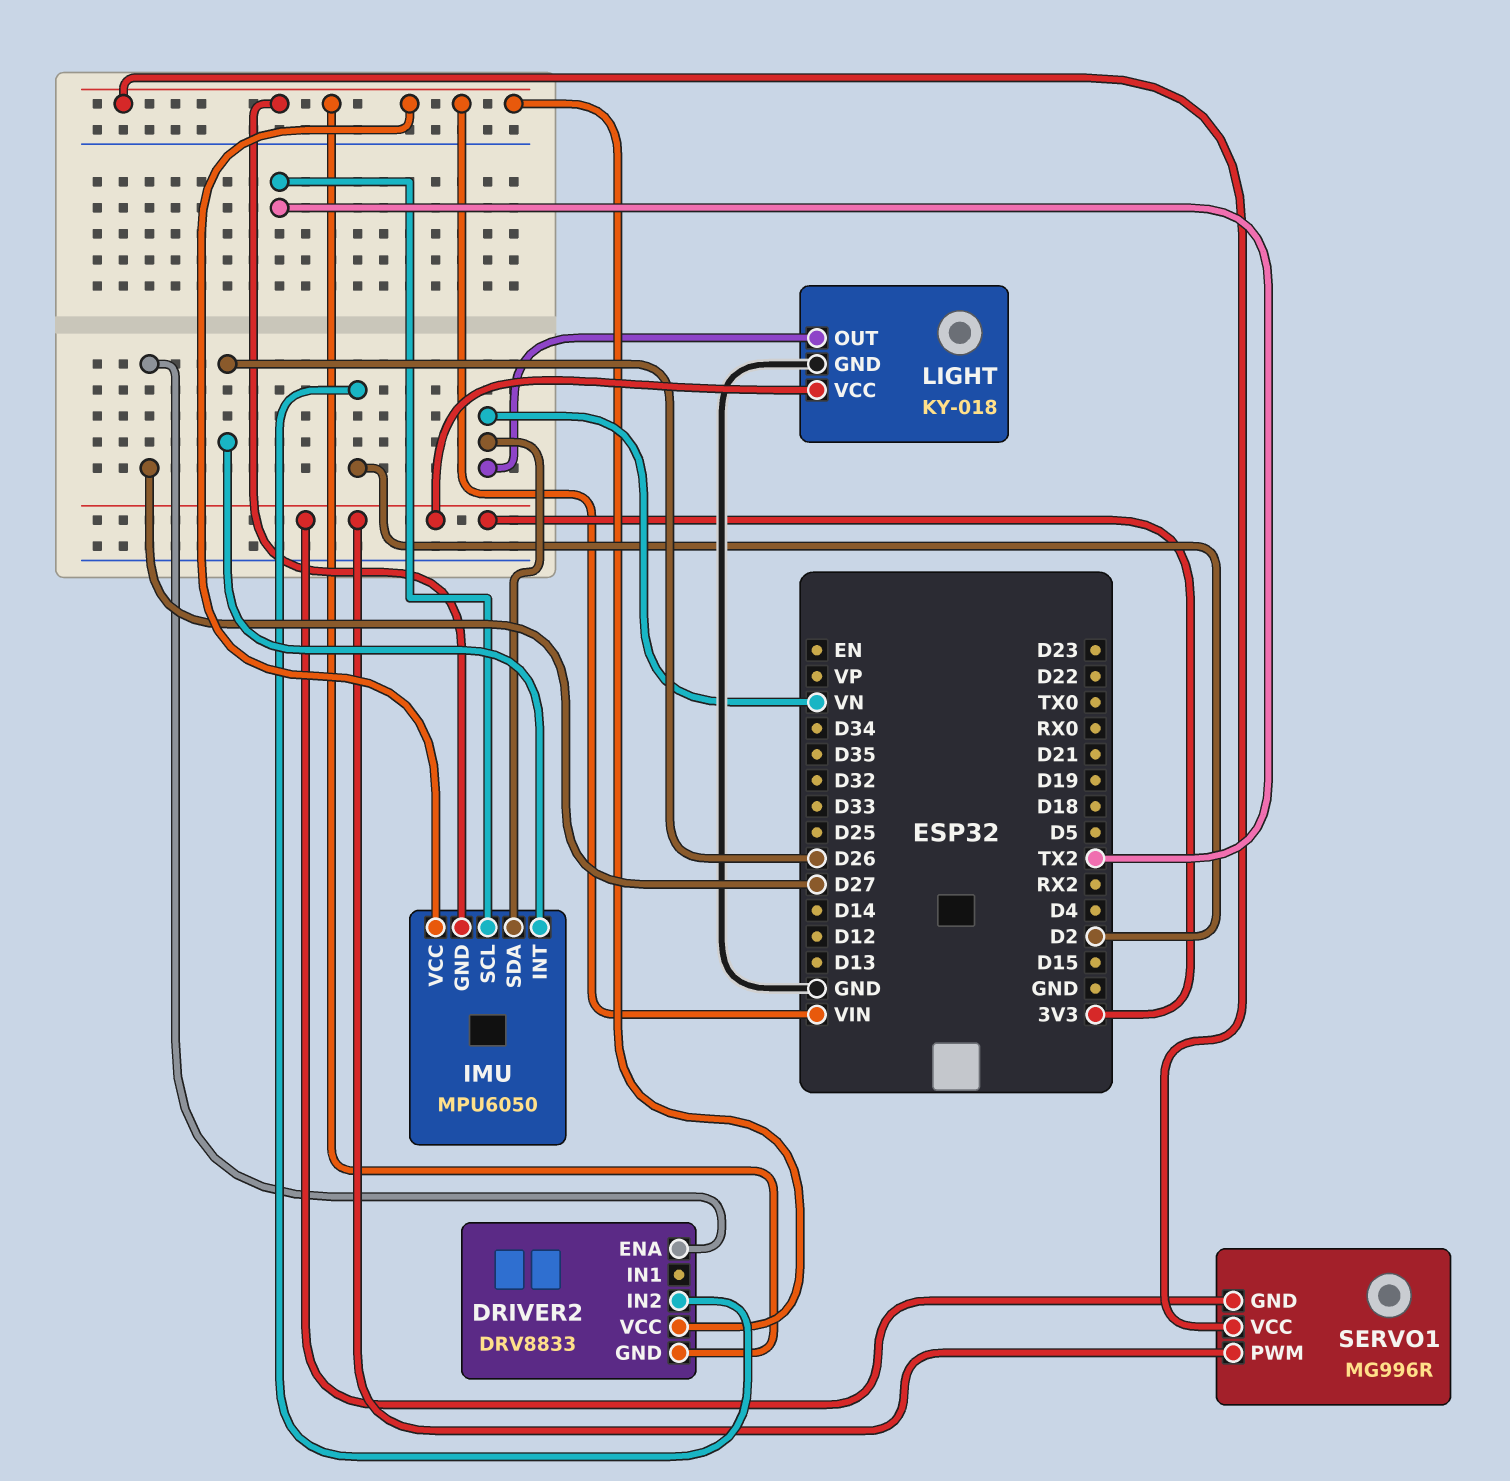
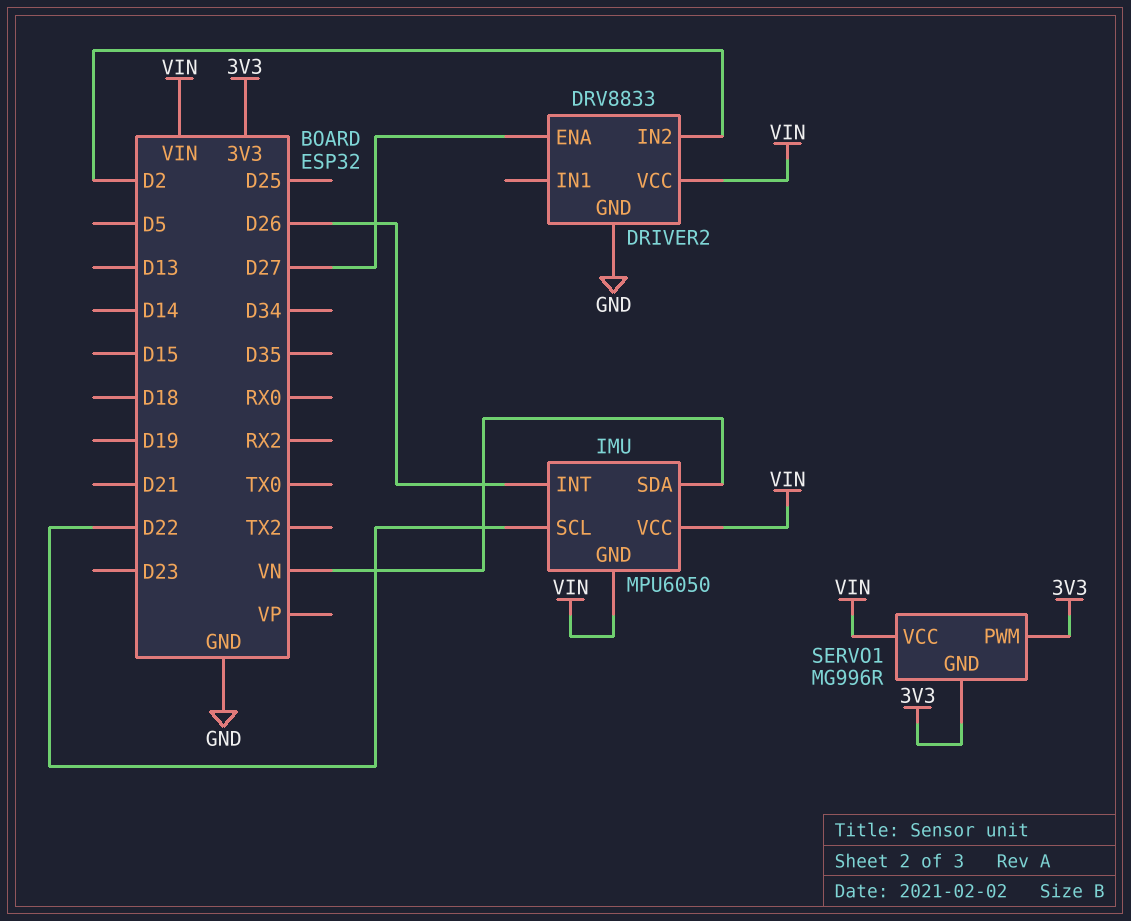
DRIVER2 pin GND: VIN -> GND
IMU pin SCL: TX2 -> D22
LIGHT: KY-018 -> none
LIGHT pin GND: GND -> none
LIGHT pin OUT: VN -> none
LIGHT pin VCC: 3V3 -> none

